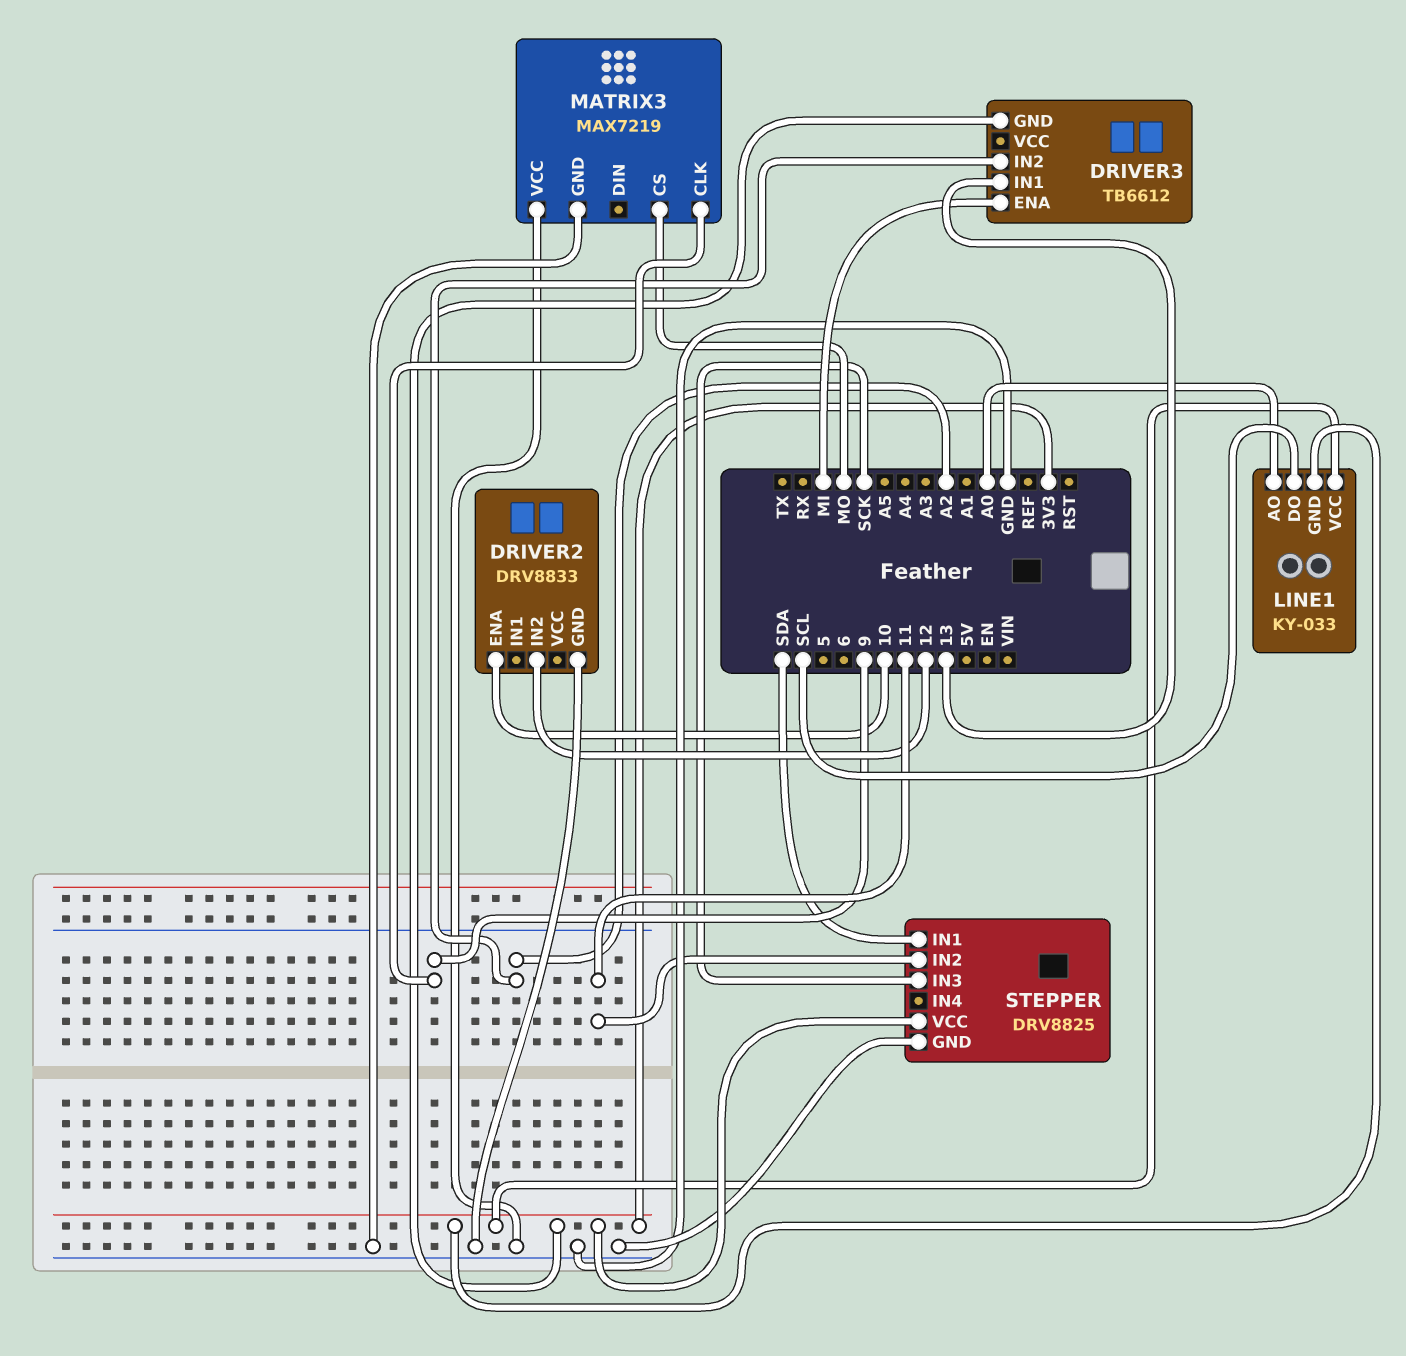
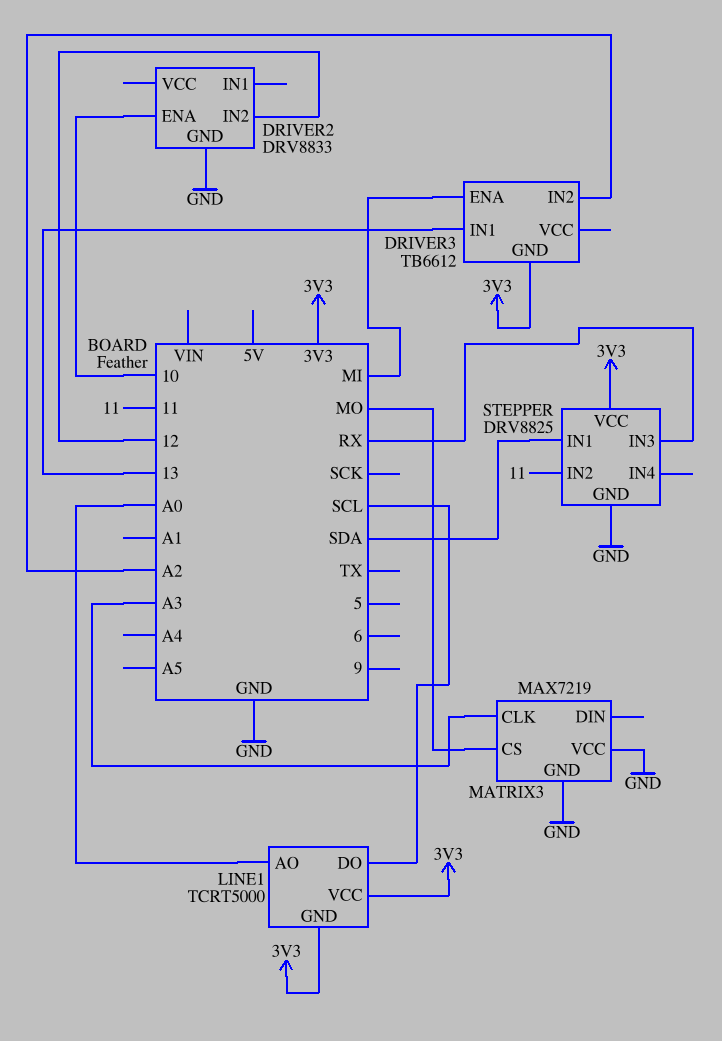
LINE1: KY-033 -> TCRT5000
MATRIX3 pin CLK: 9 -> A3
STEPPER pin IN3: SCK -> RX

